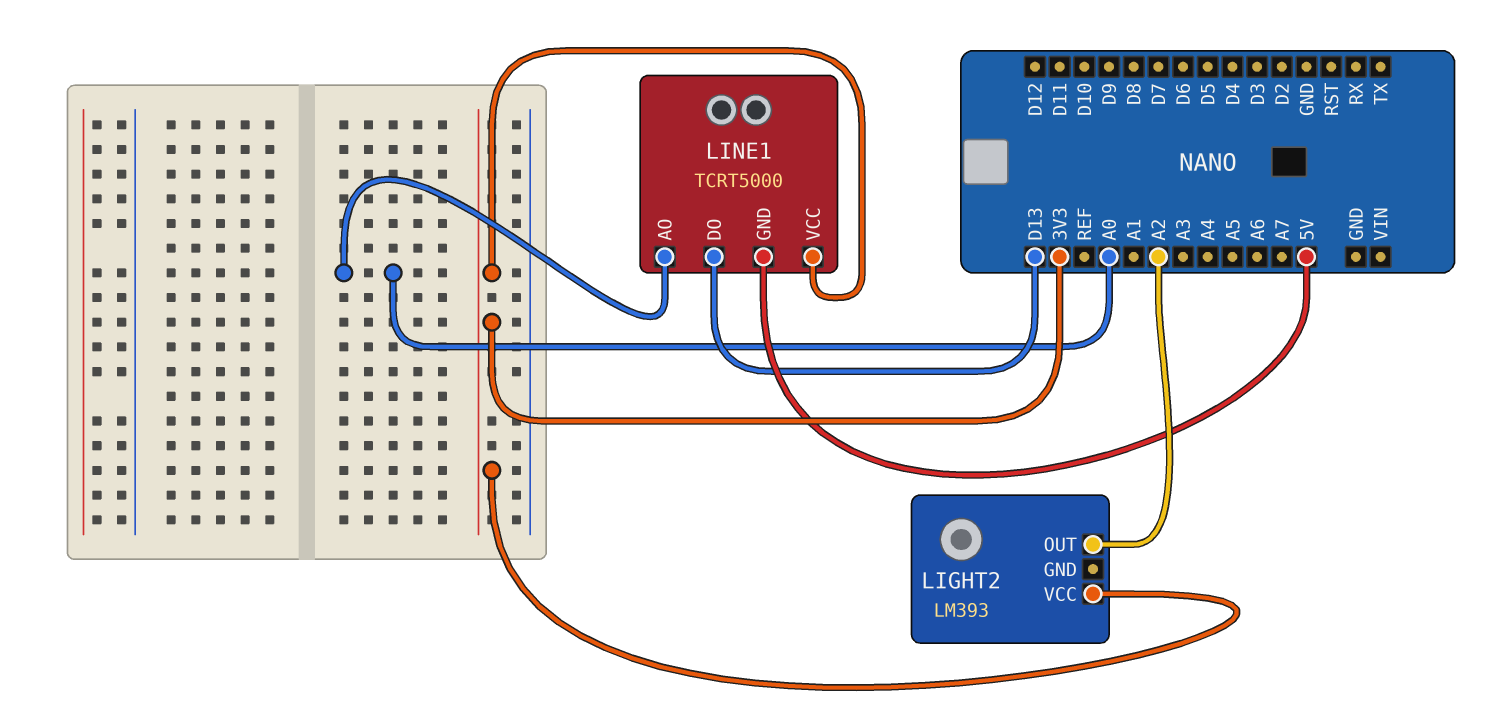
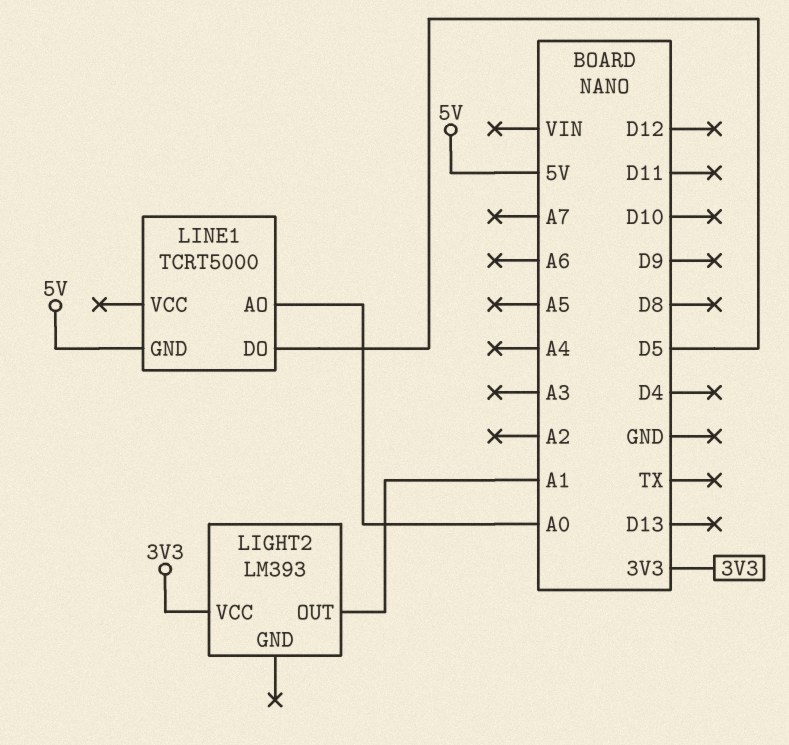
LIGHT2 pin OUT: A2 -> A1
LINE1 pin DO: D13 -> D5
LINE1 pin VCC: 3V3 -> none

